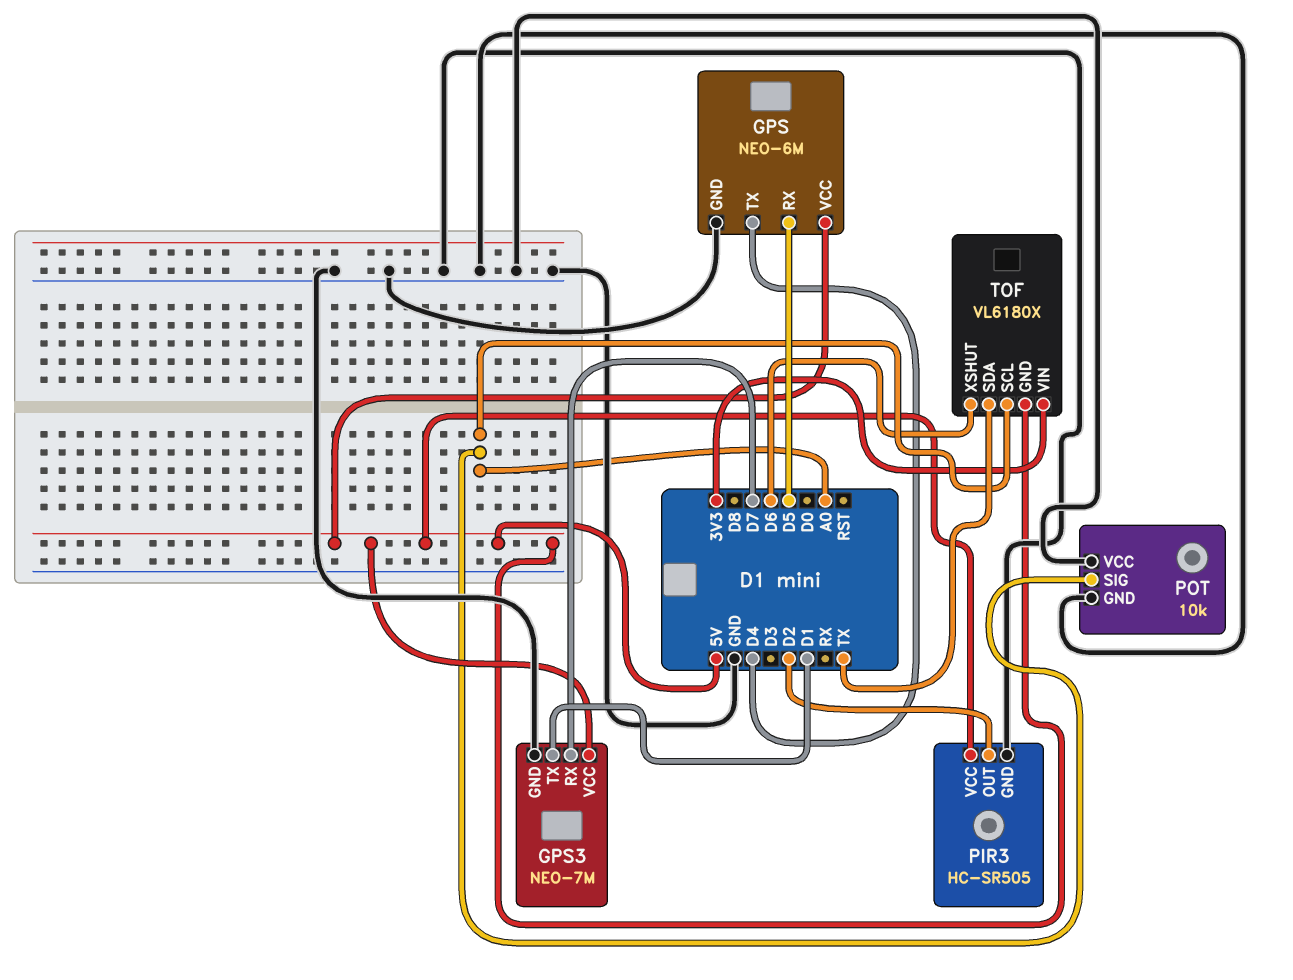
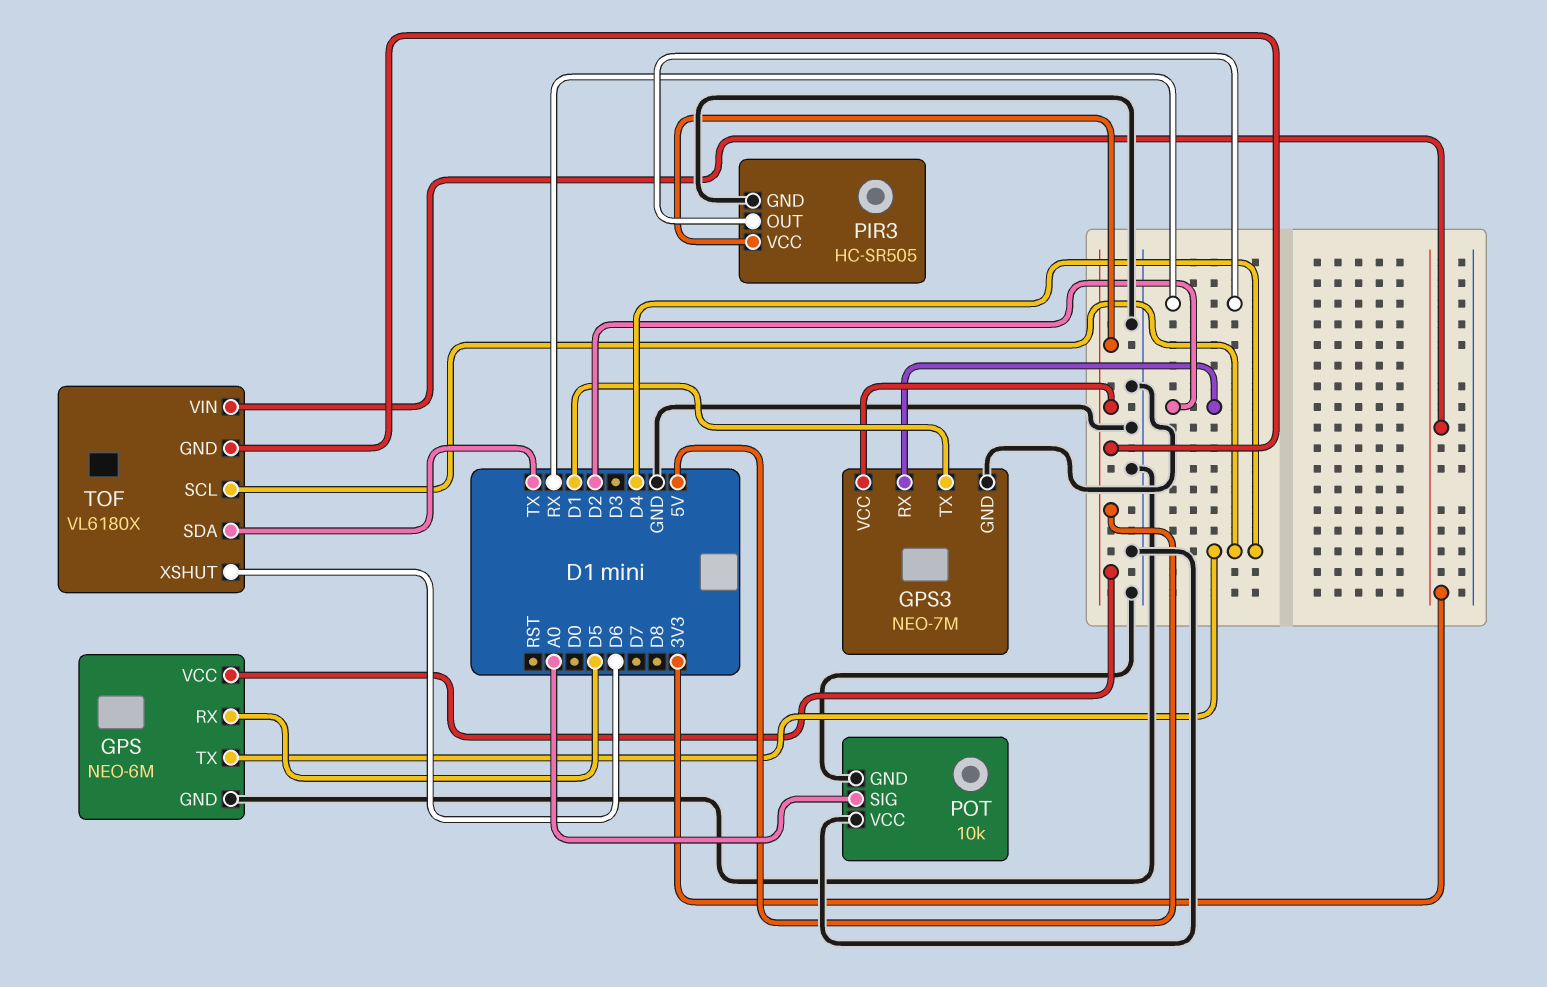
GPS3 pin RX: D7 -> D2
PIR3 pin OUT: D2 -> RX
TOF pin SCL: A0 -> D4

